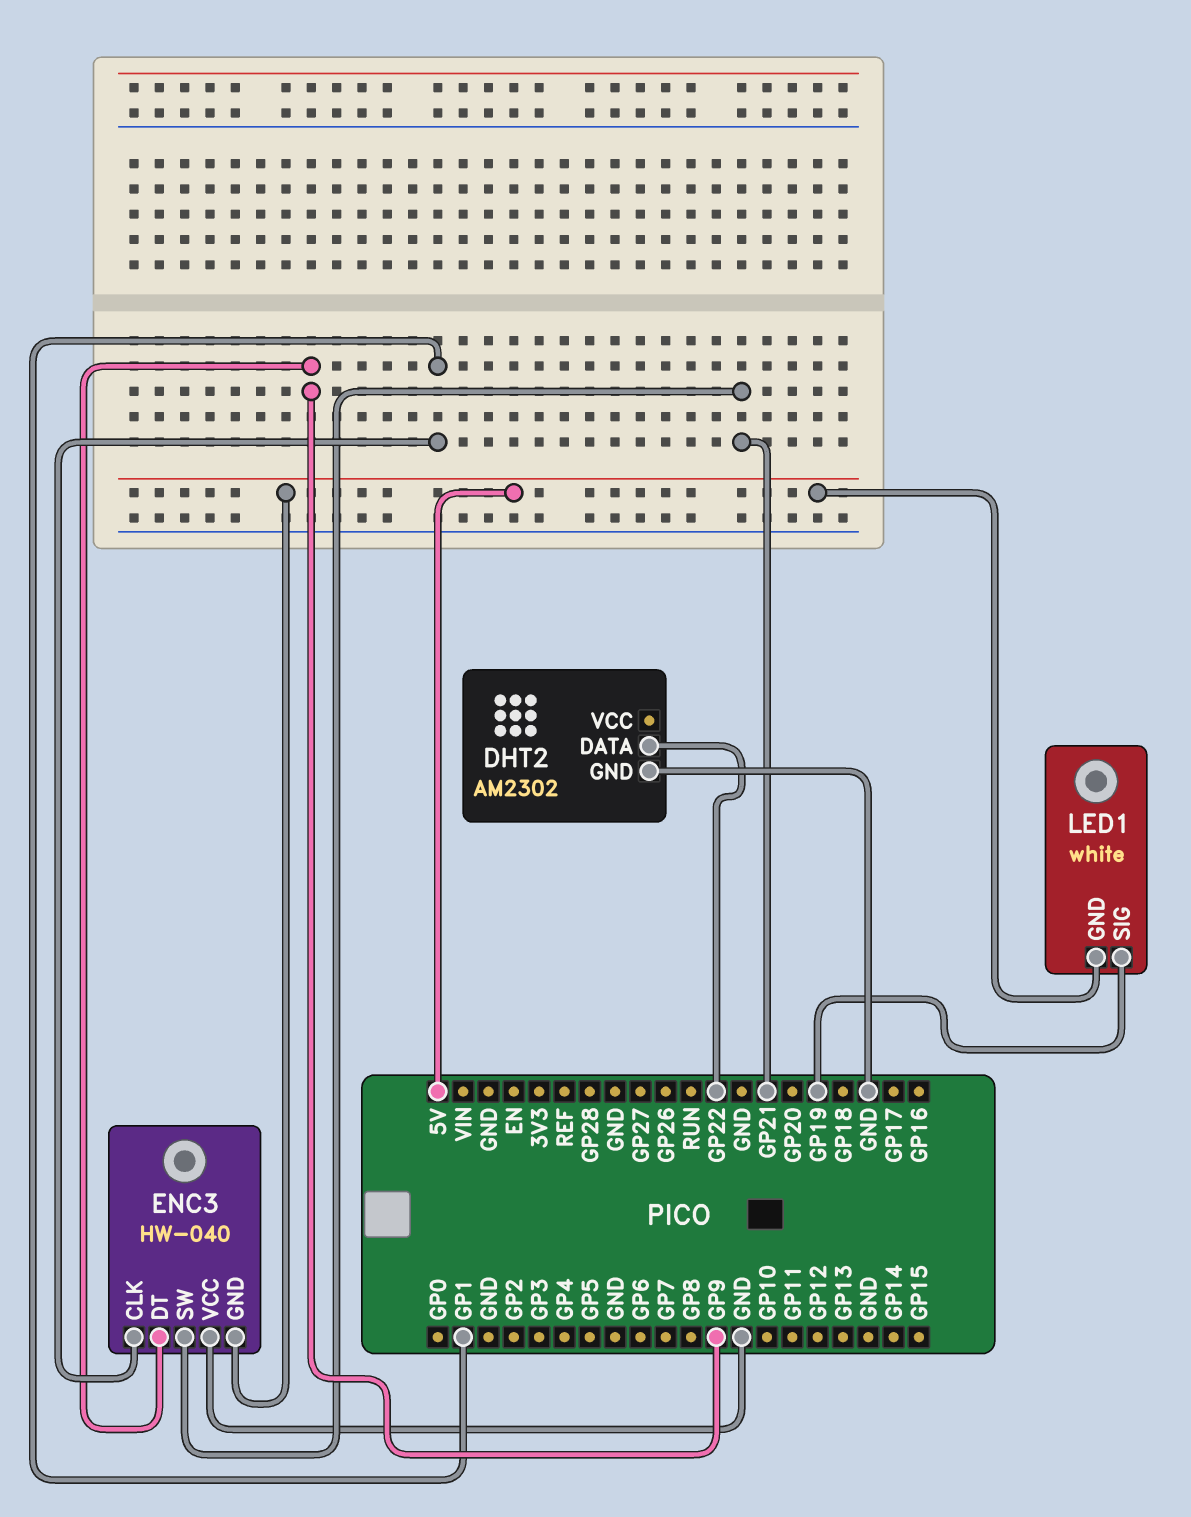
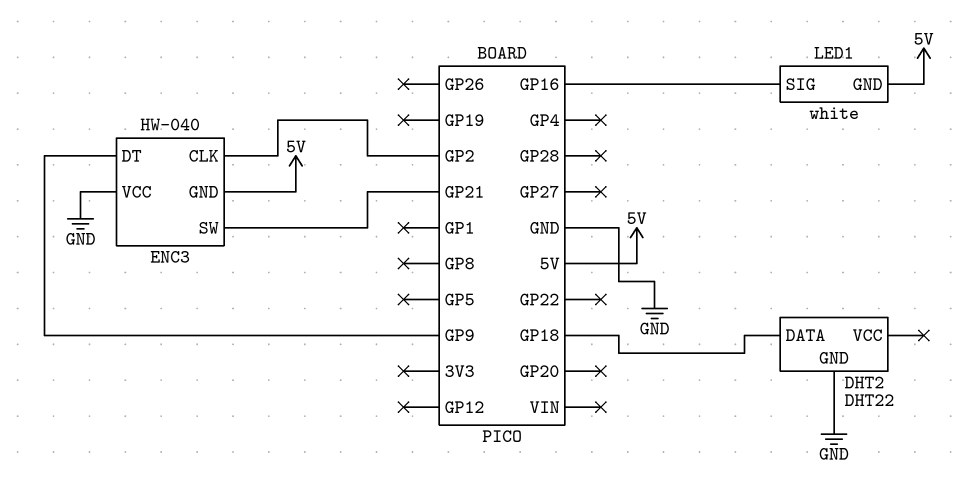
DHT2: AM2302 -> DHT22
DHT2 pin DATA: GP22 -> GP18
ENC3 pin CLK: GP1 -> GP2
LED1 pin SIG: GP19 -> GP16

